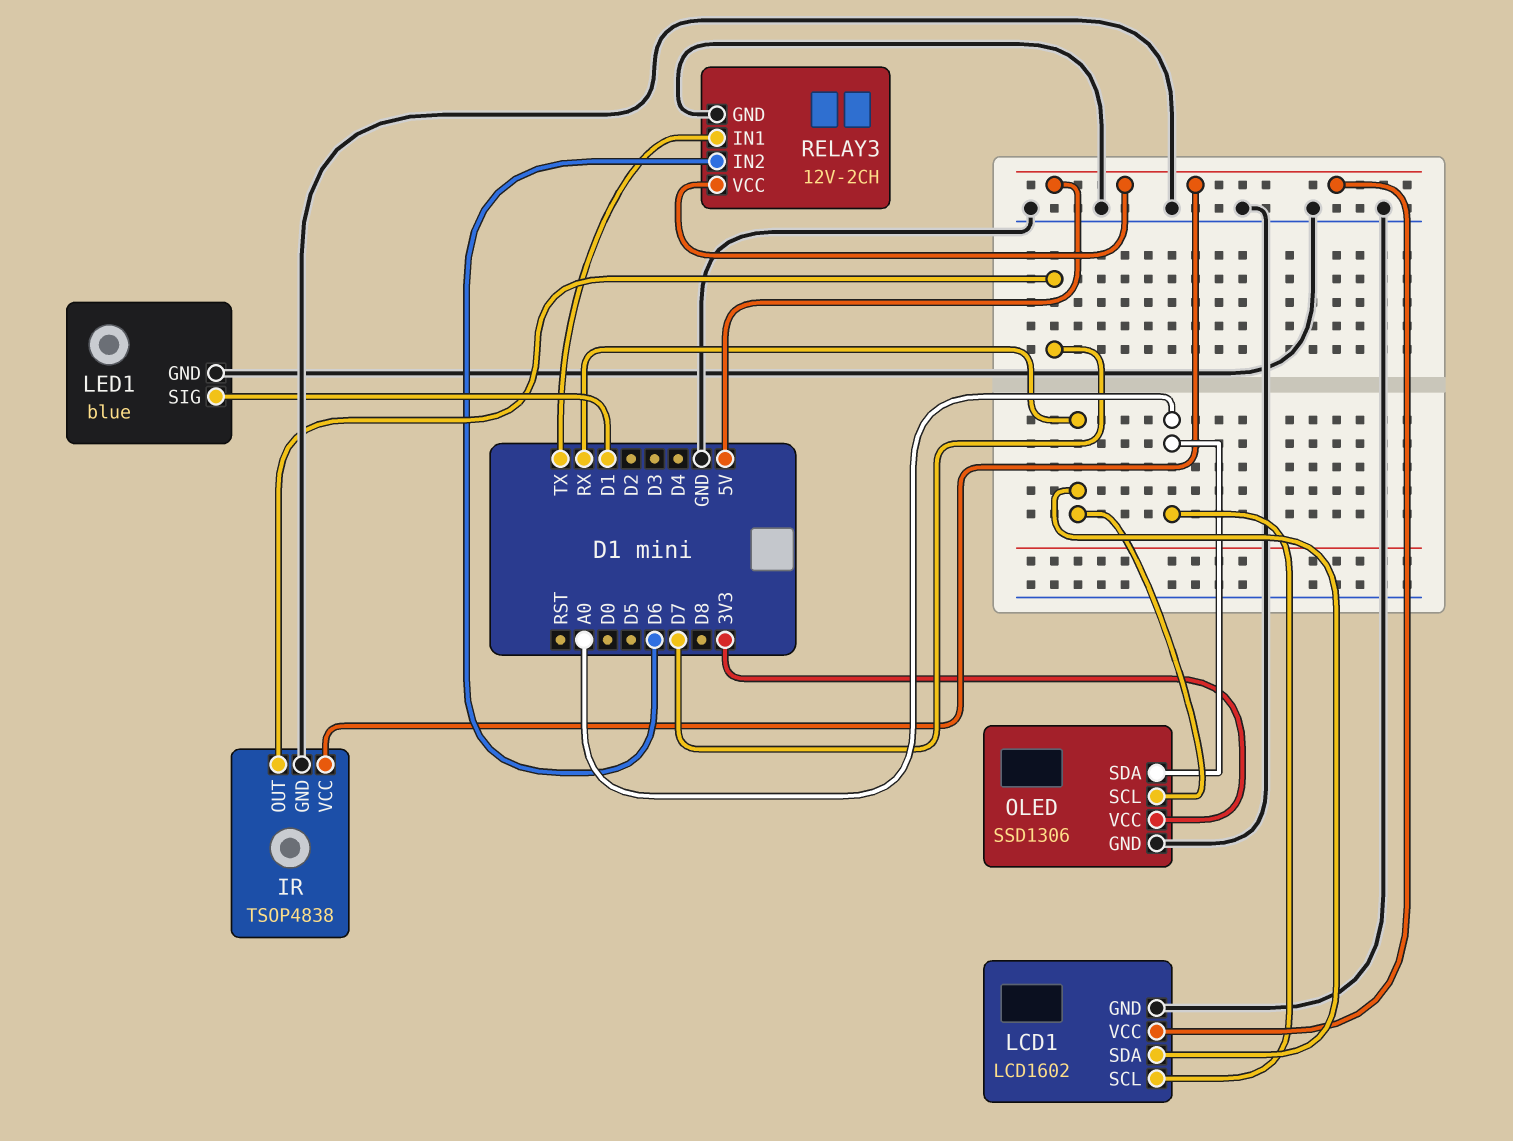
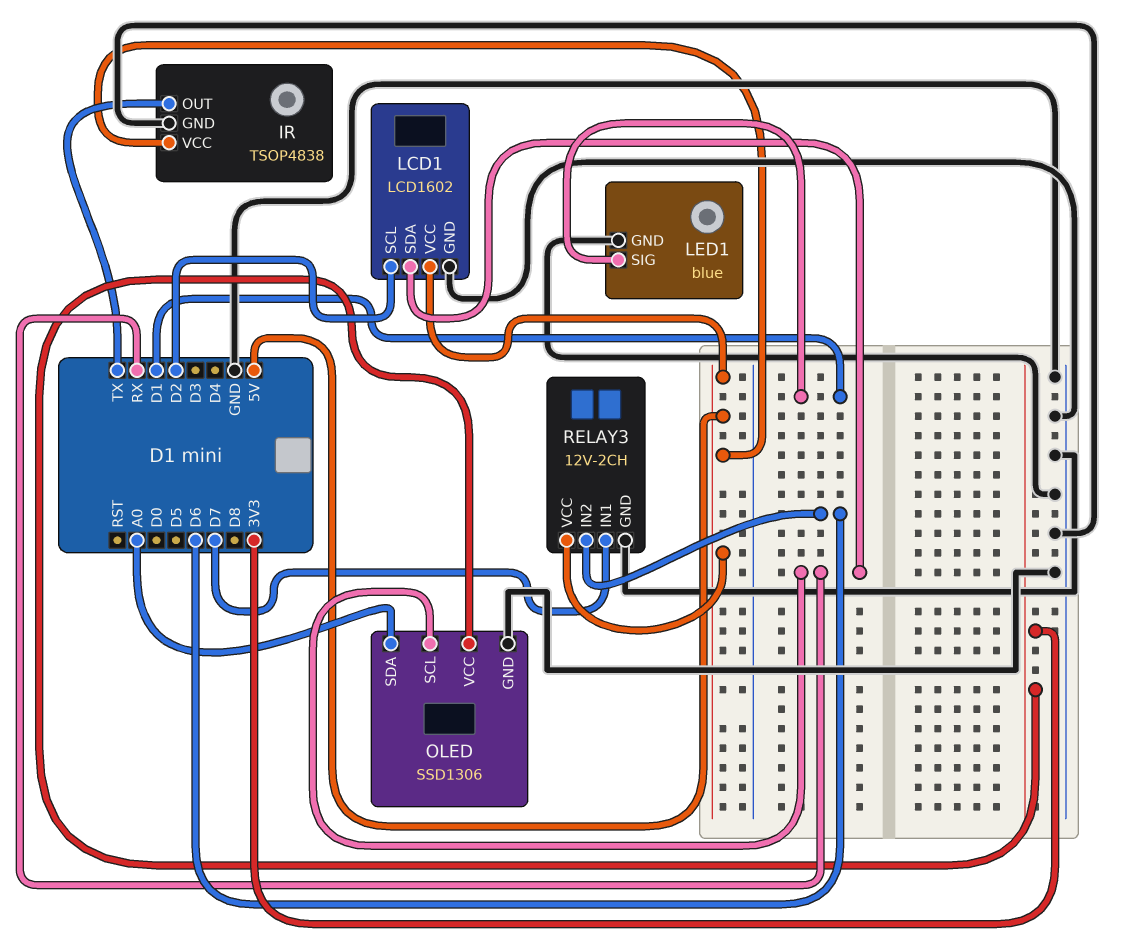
IR pin OUT: D7 -> TX
LCD1 pin SCL: A0 -> D2
RELAY3 pin IN1: TX -> D7

